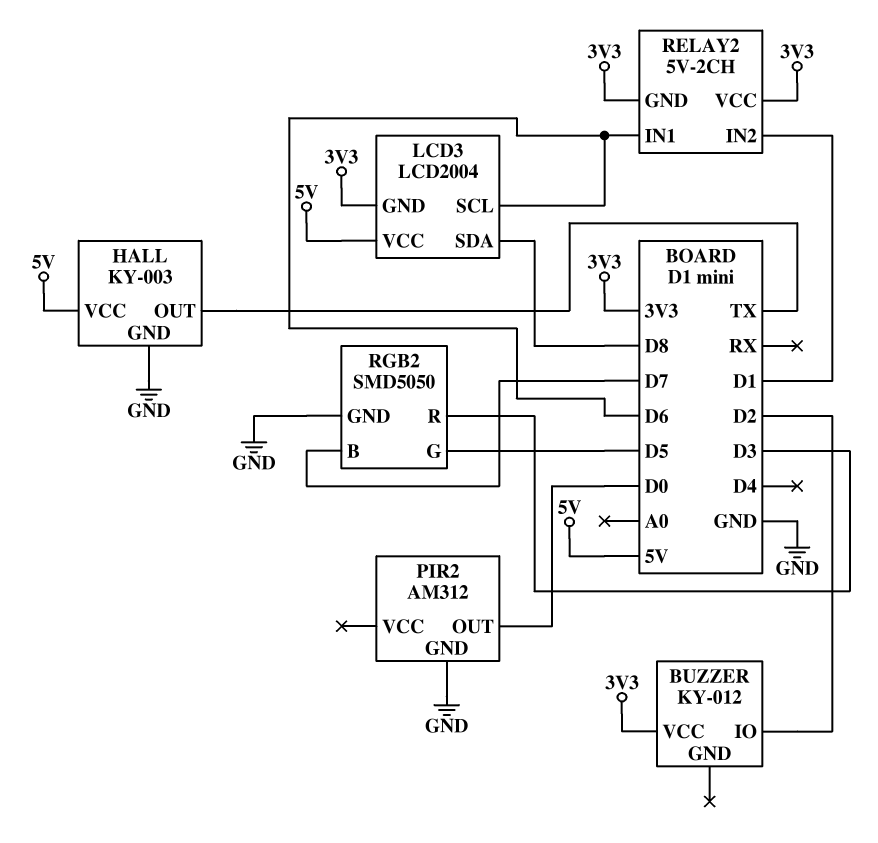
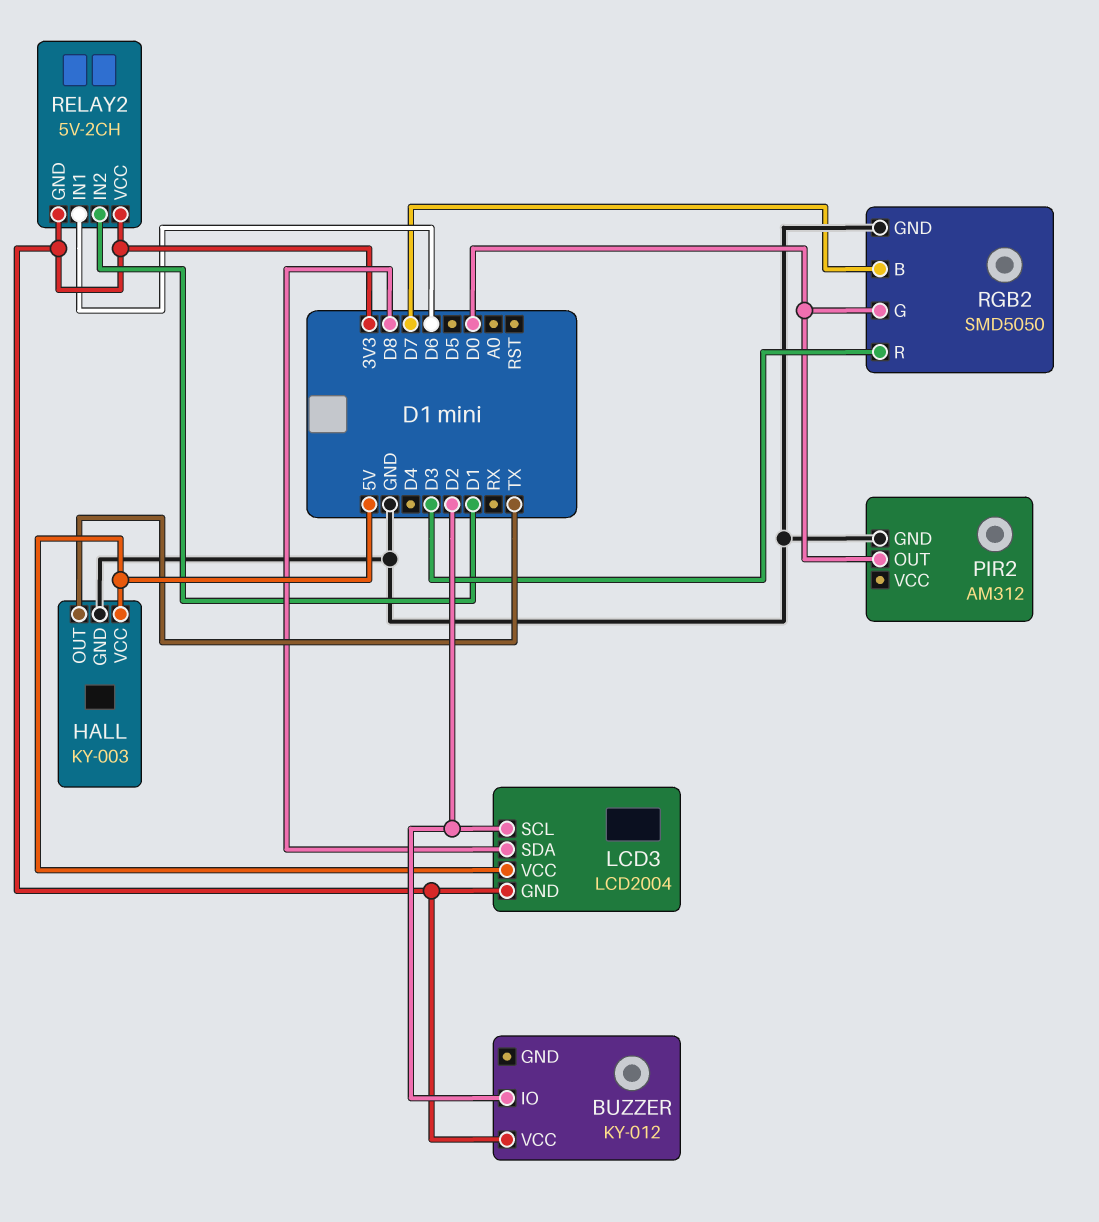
LCD3 pin SCL: D6 -> D2
RGB2 pin G: D5 -> D0

